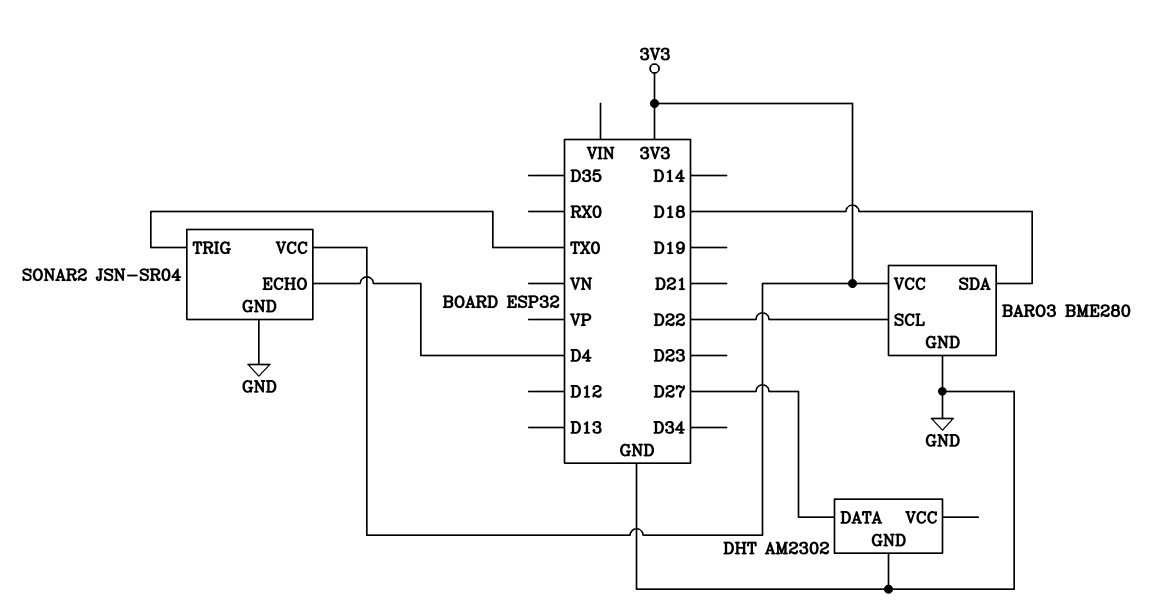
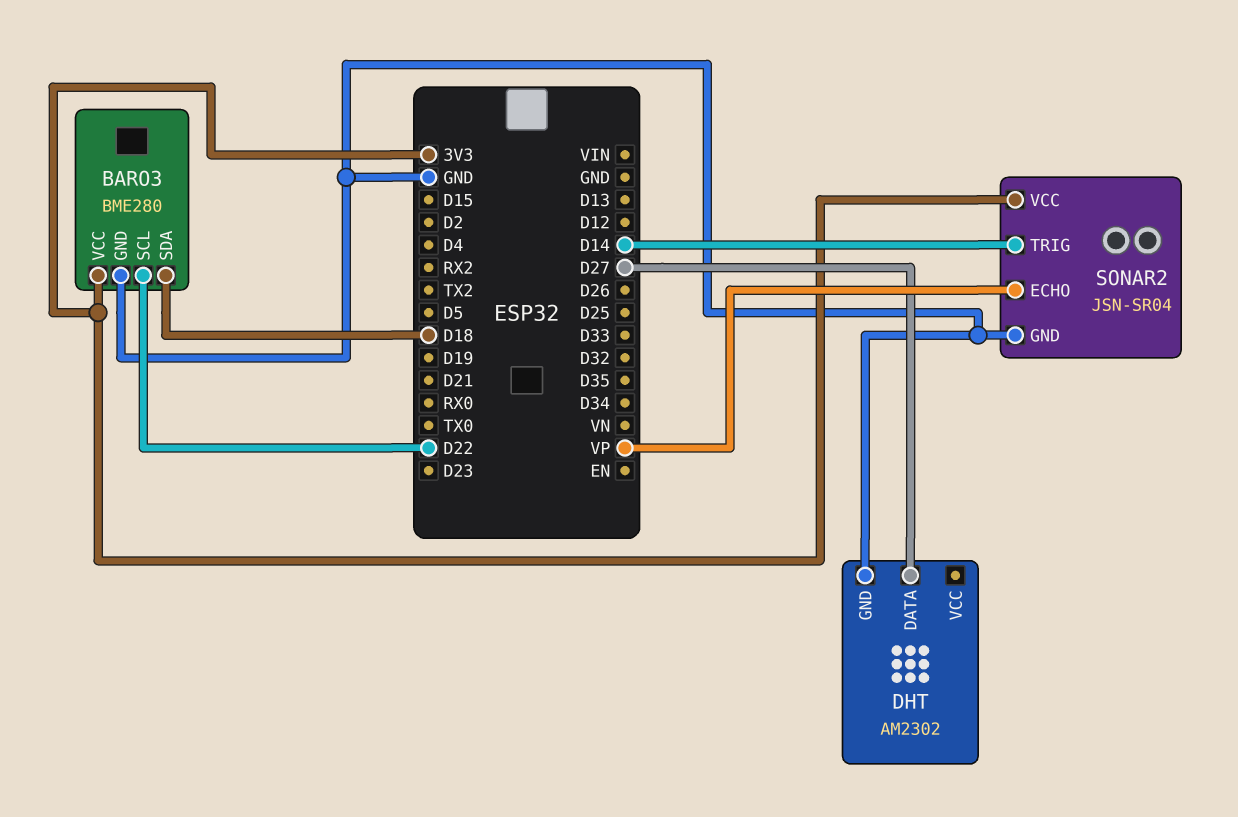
SONAR2 pin ECHO: D4 -> VP
SONAR2 pin TRIG: TX0 -> D14

